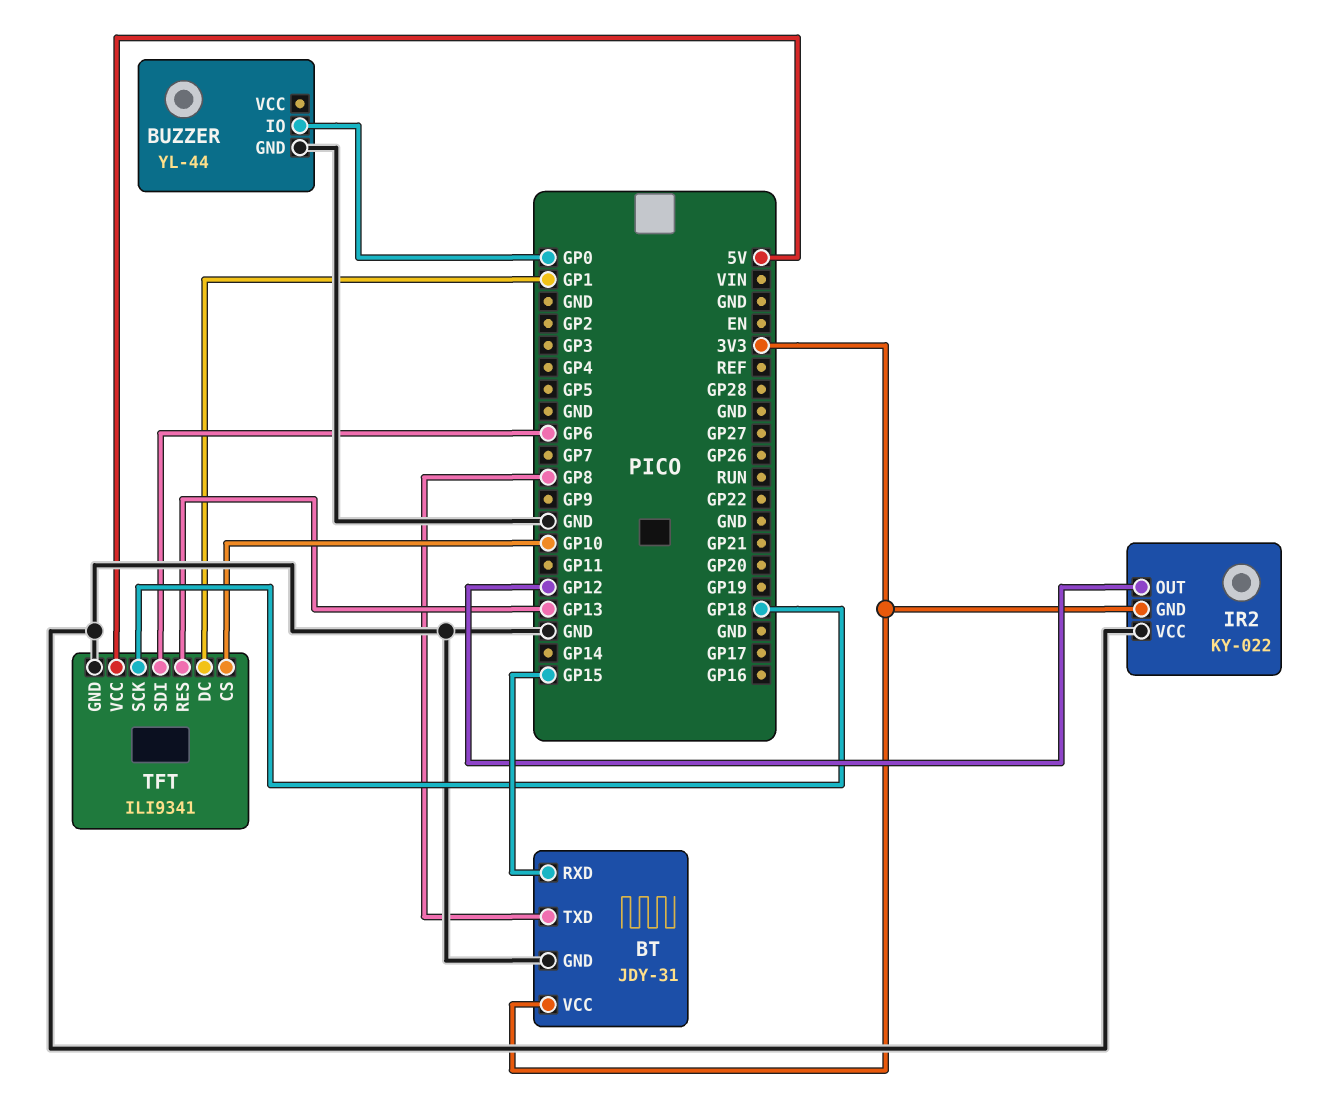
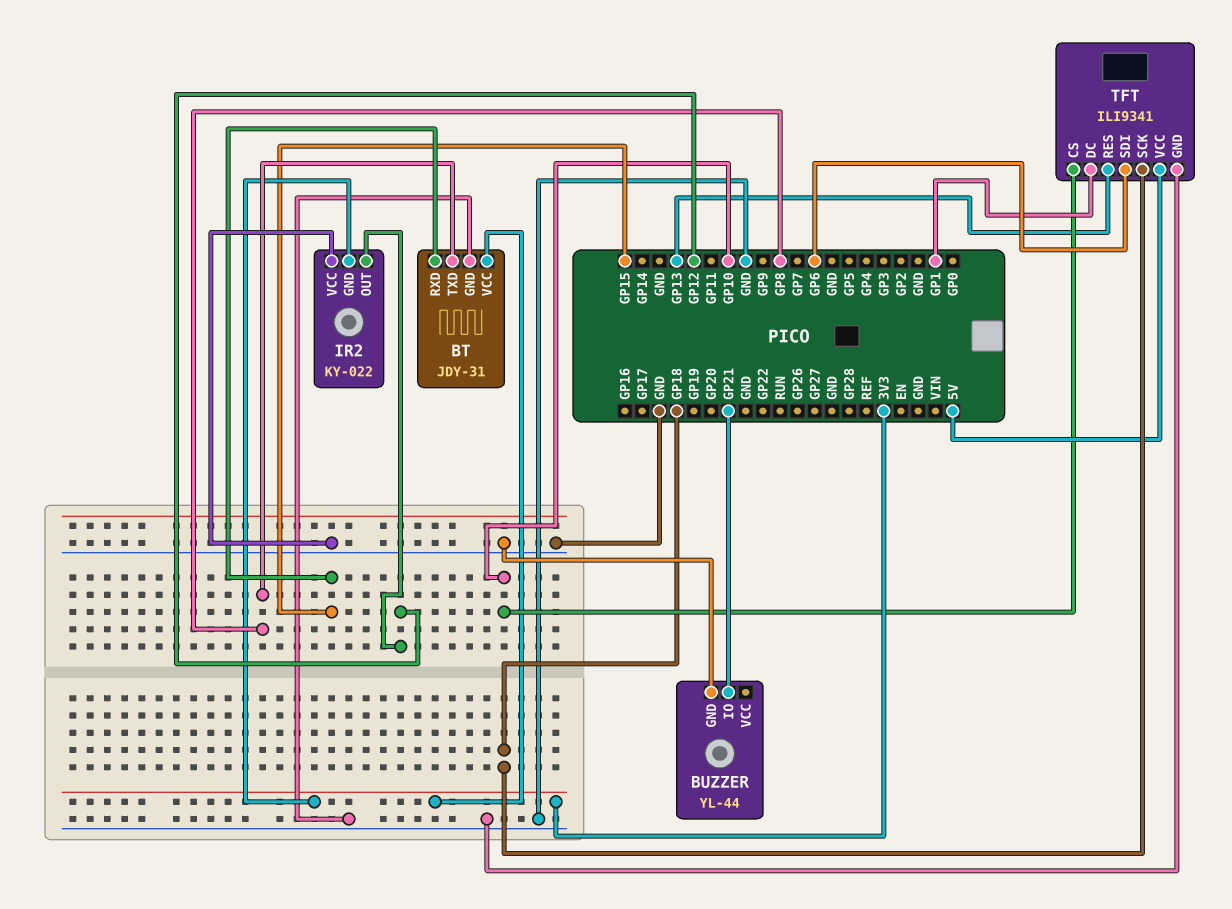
BUZZER pin IO: GP0 -> GP21

